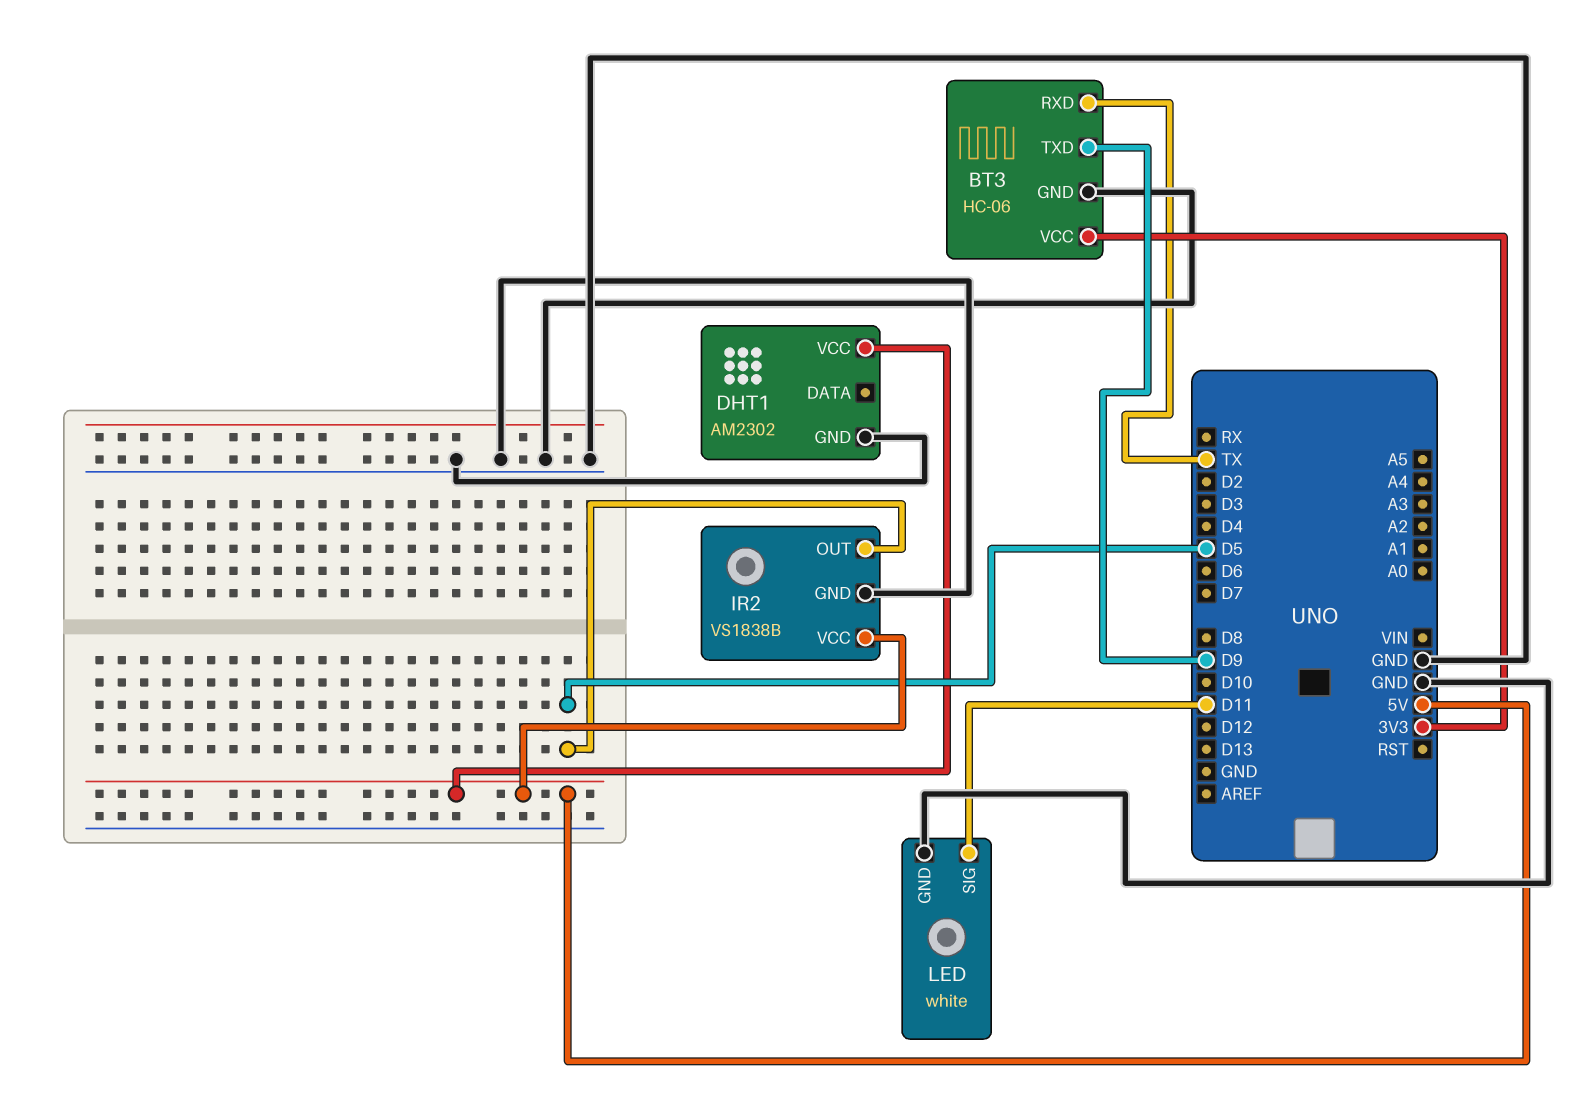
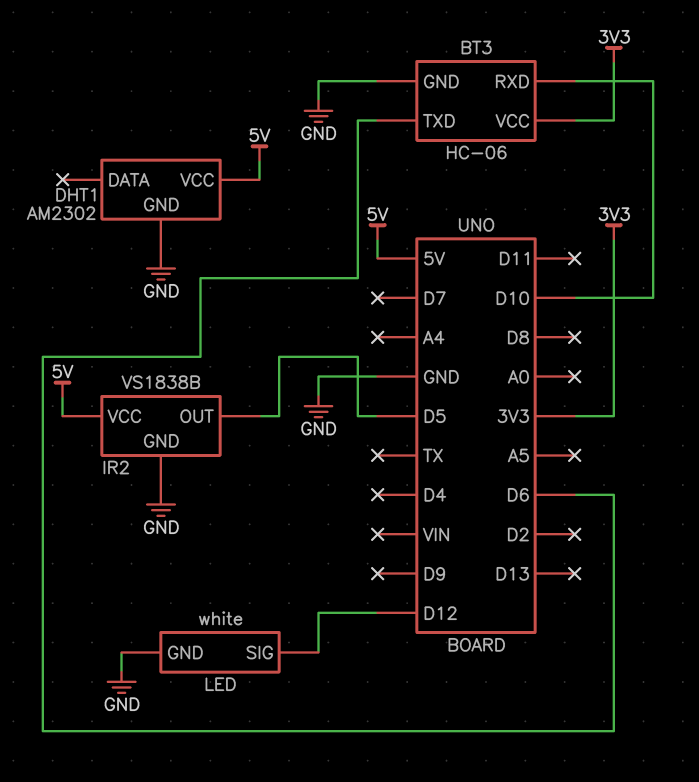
BT3 pin RXD: TX -> D10
BT3 pin TXD: D9 -> D6
LED pin SIG: D11 -> D12

